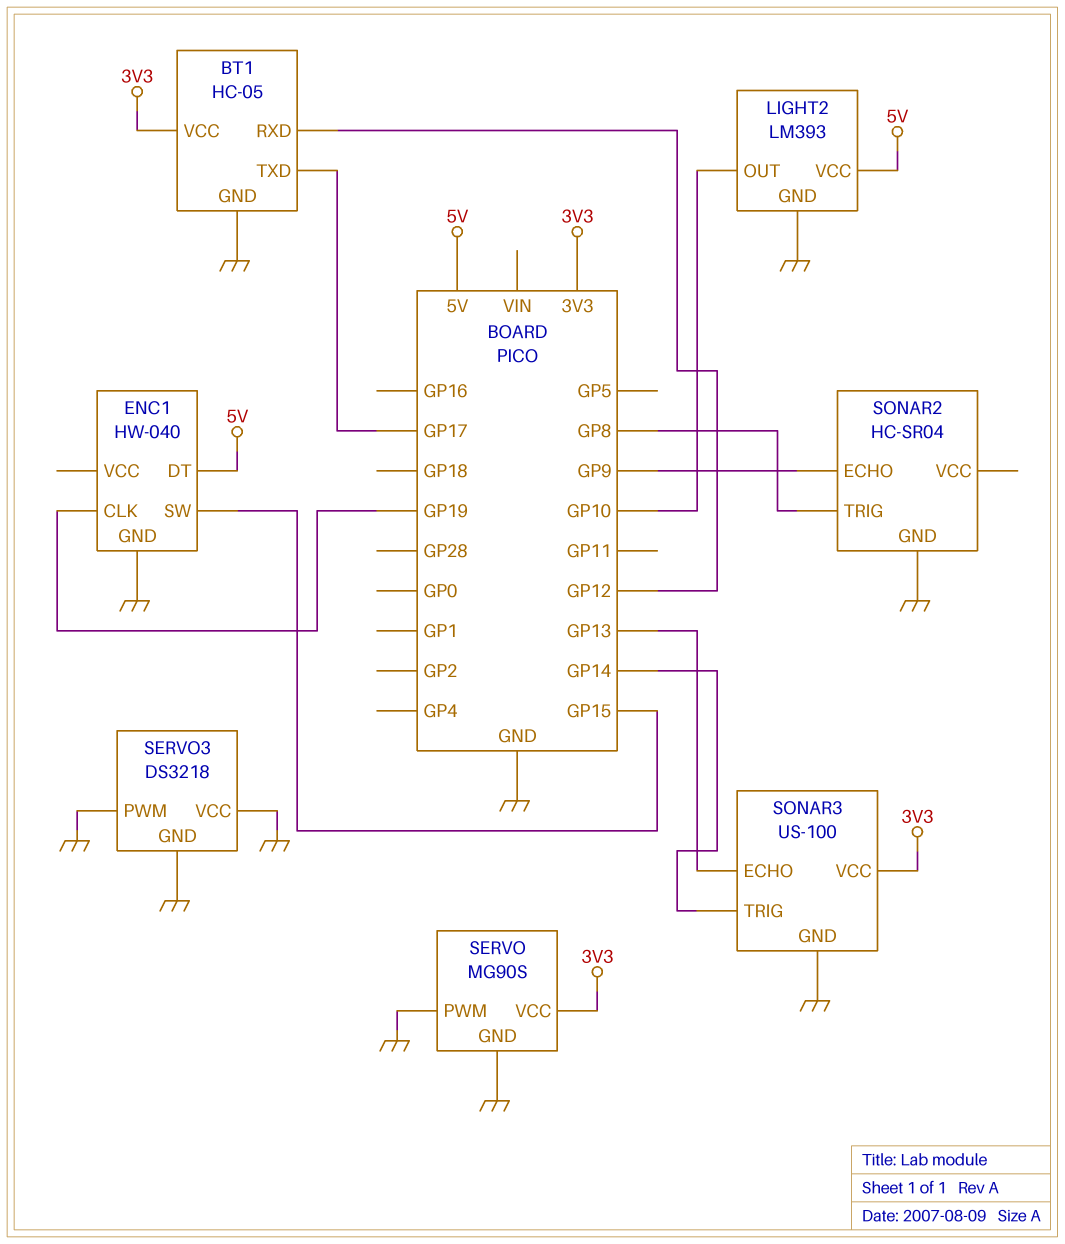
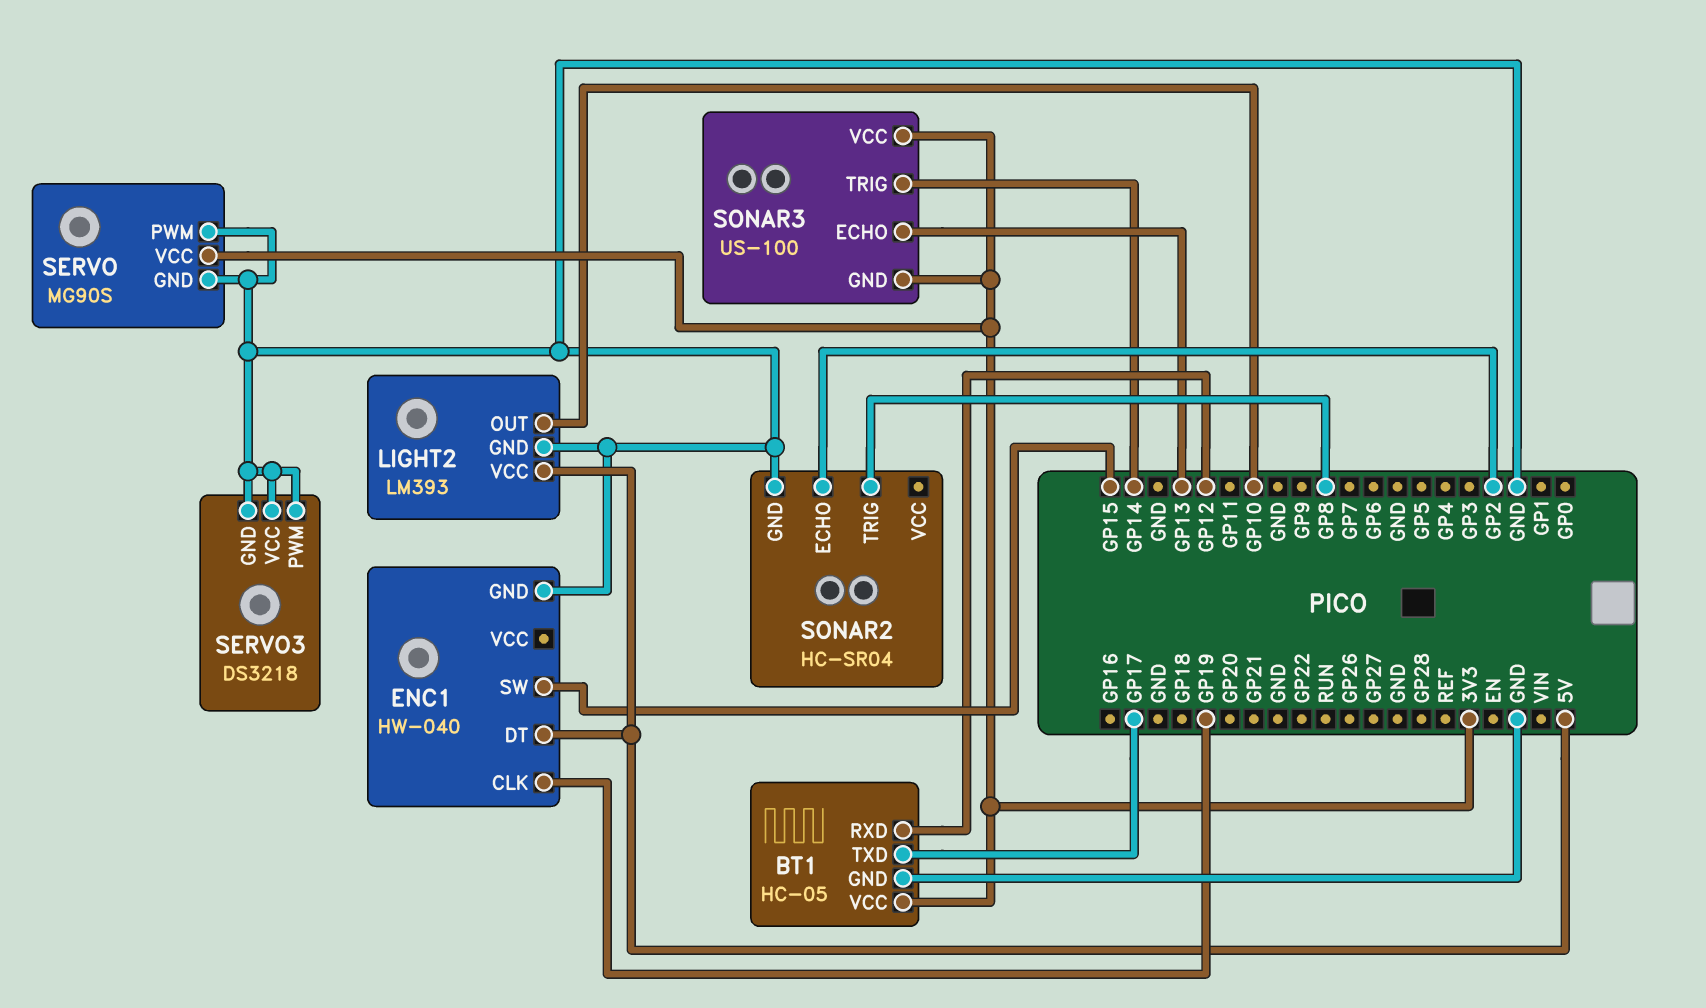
SONAR2 pin ECHO: GP9 -> GP2
SONAR3 pin GND: GND -> 3V3

